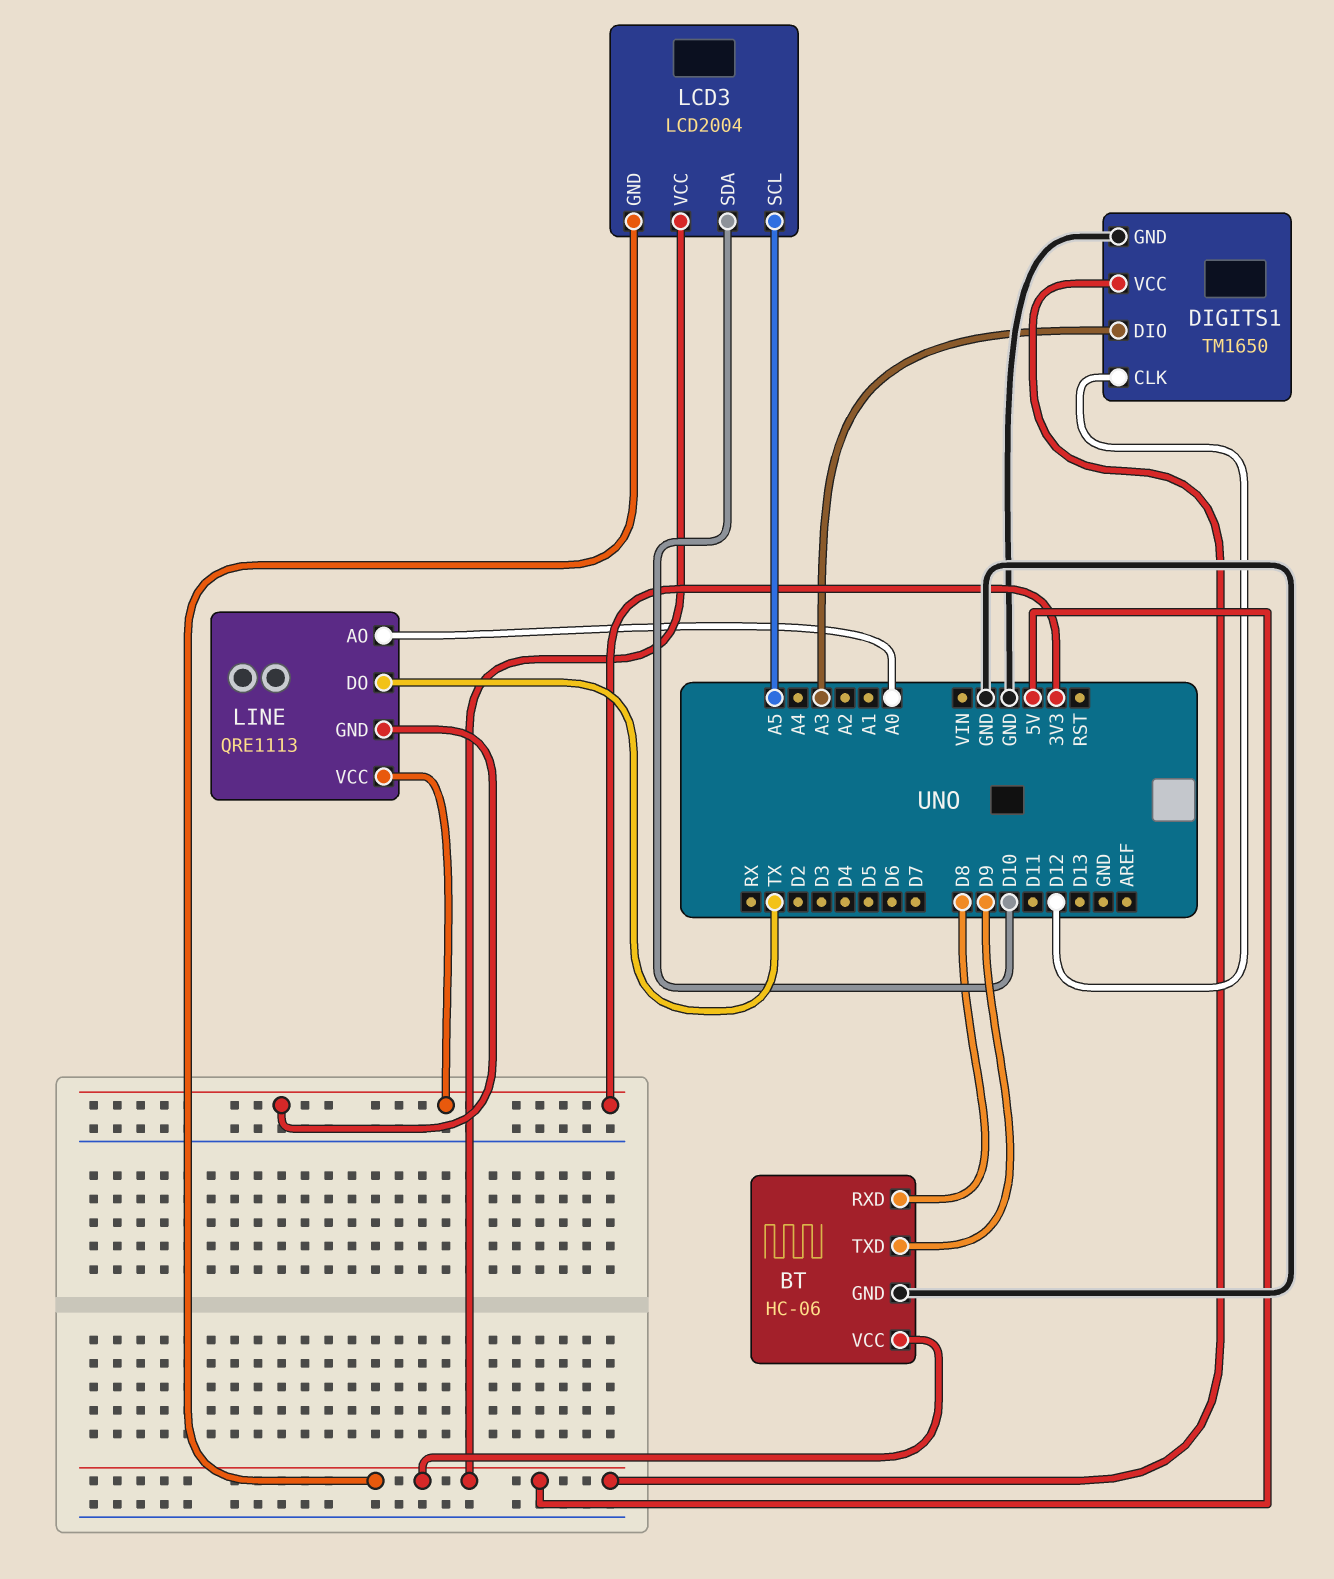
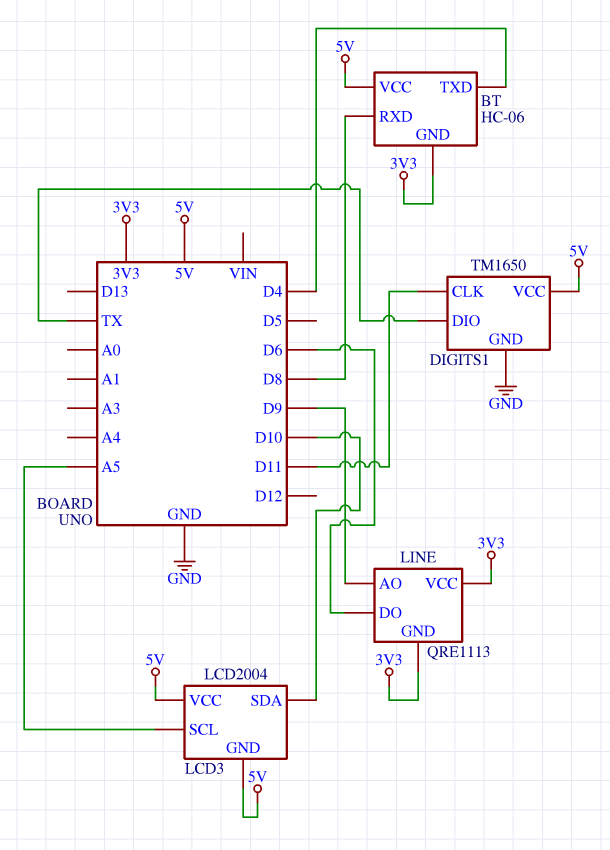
BT pin GND: GND -> 3V3
BT pin TXD: D9 -> D4
DIGITS1 pin CLK: D12 -> D11
DIGITS1 pin DIO: A3 -> TX
LINE pin AO: A0 -> D9
LINE pin DO: TX -> D6

